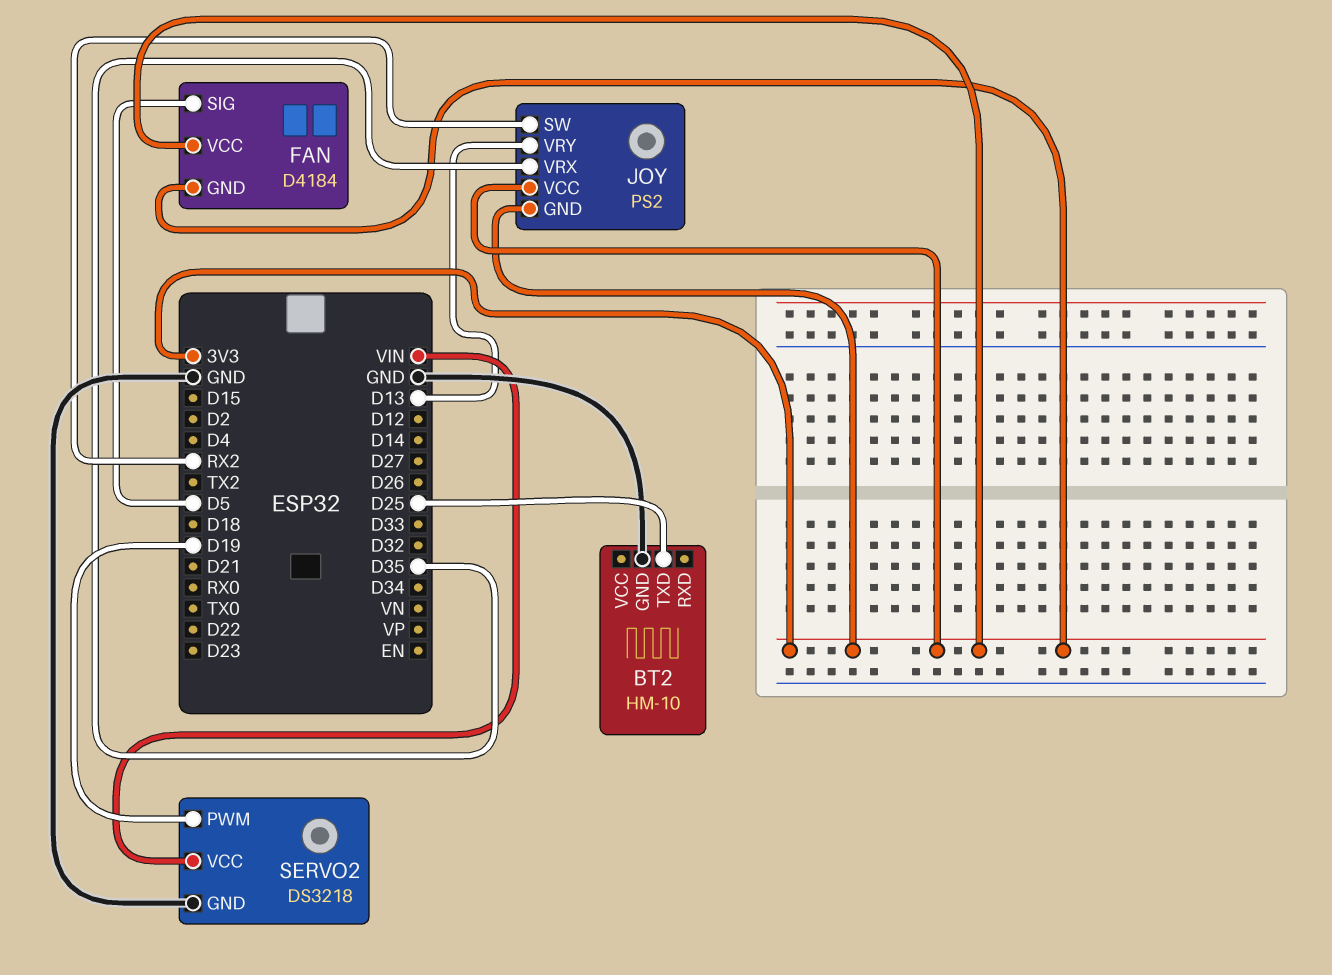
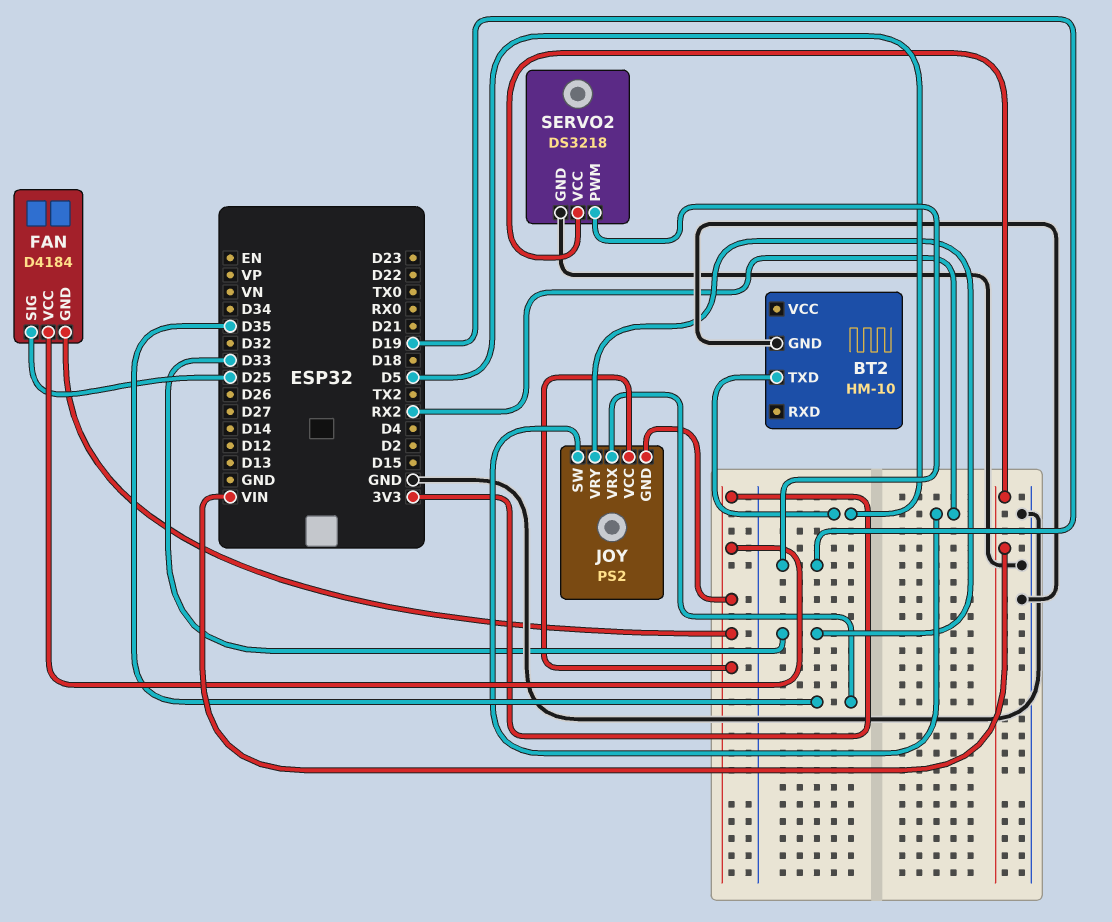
BT2 pin TXD: D25 -> D5
FAN pin SIG: D5 -> D25
JOY pin VRY: D13 -> D33

